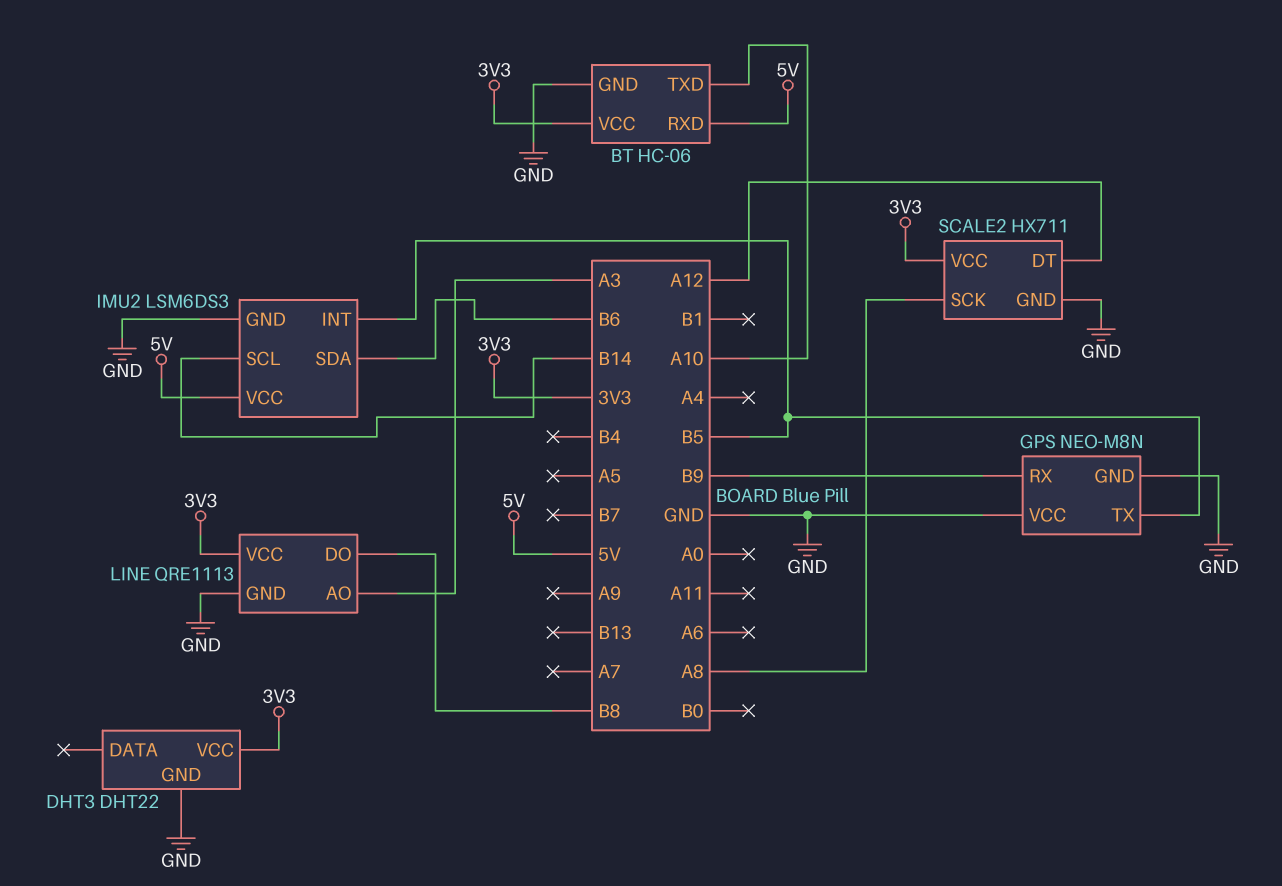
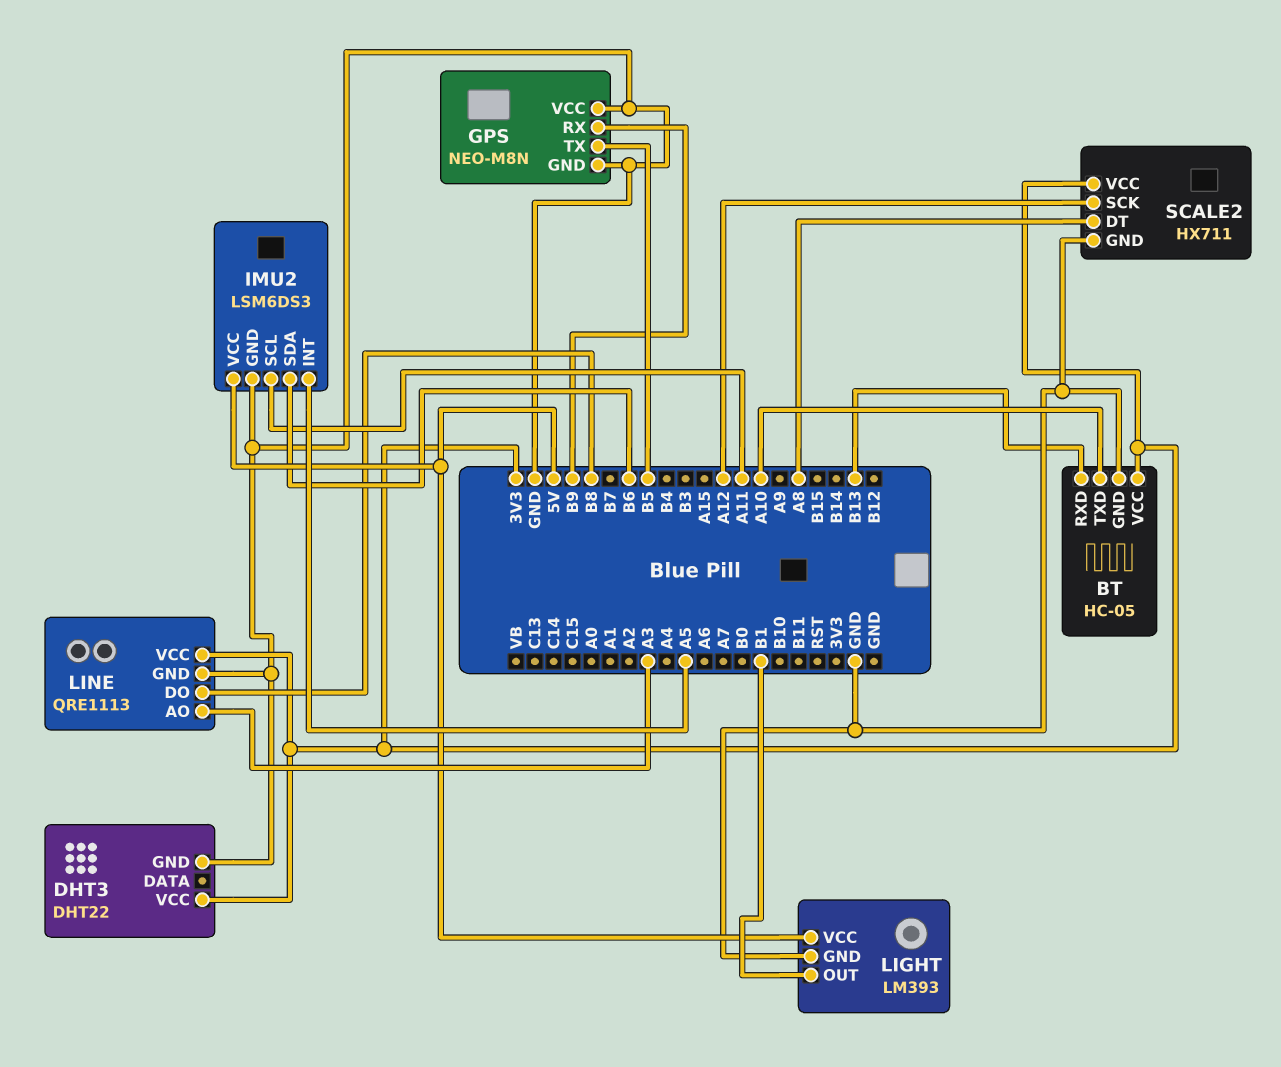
BT: HC-06 -> HC-05
BT pin RXD: 5V -> B13
IMU2 pin INT: B5 -> A5
IMU2 pin SCL: B14 -> A11
LIGHT: none -> LM393
LIGHT pin GND: none -> GND
LIGHT pin OUT: none -> B1
LIGHT pin VCC: none -> 5V
SCALE2 pin DT: A12 -> A8
SCALE2 pin SCK: A8 -> A12

